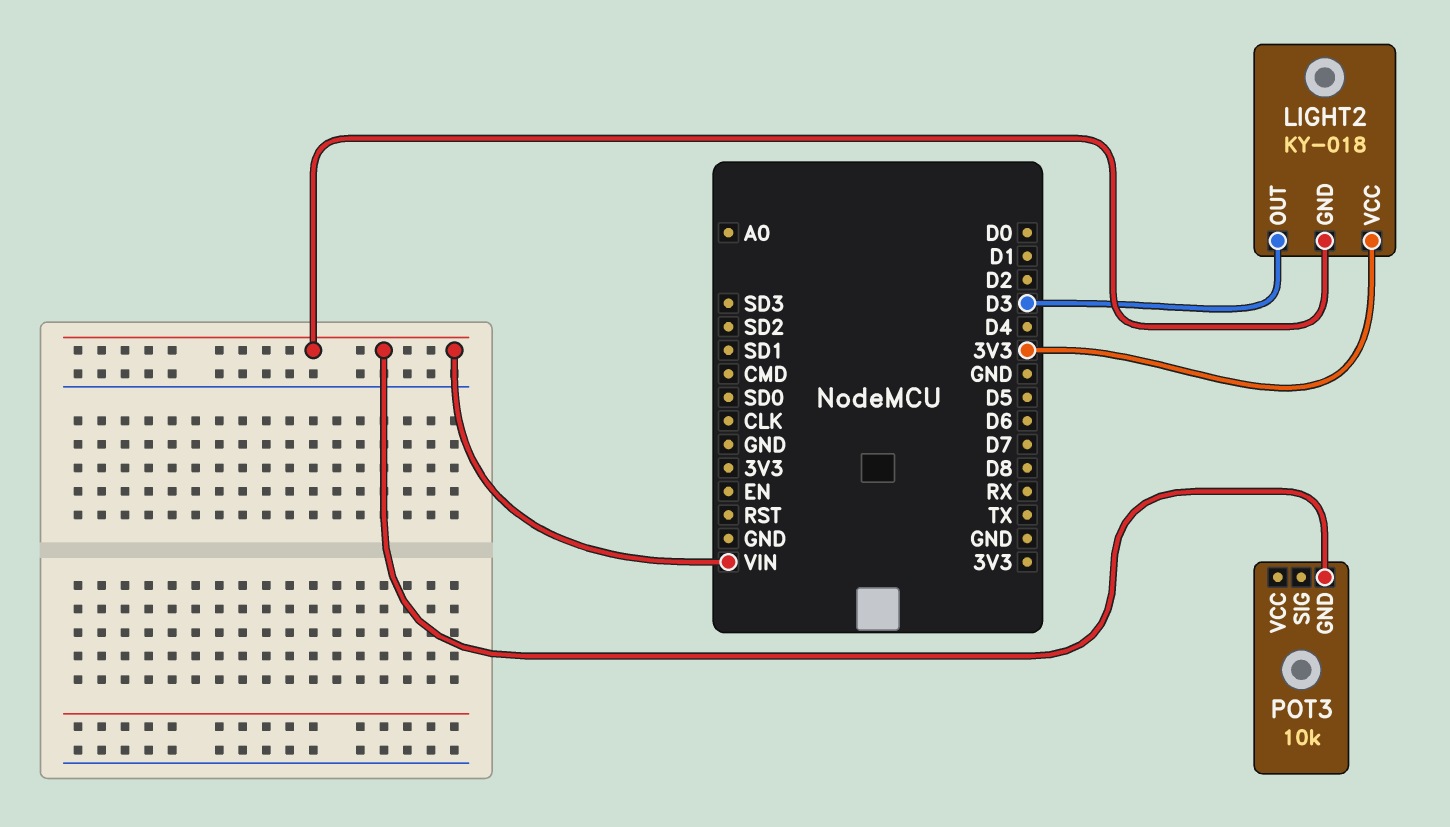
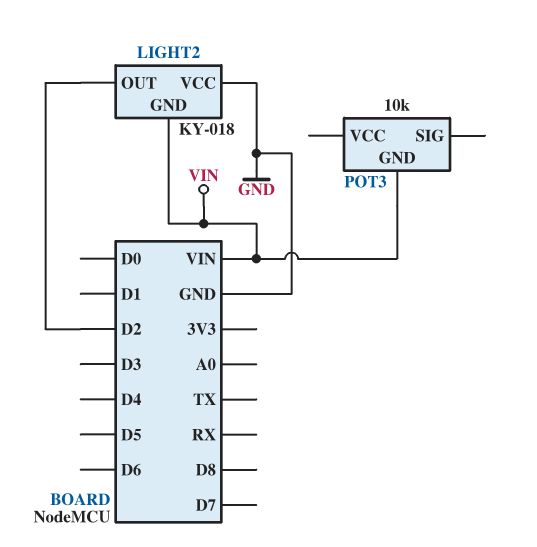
LIGHT2 pin OUT: D3 -> D2
LIGHT2 pin VCC: 3V3 -> GND

